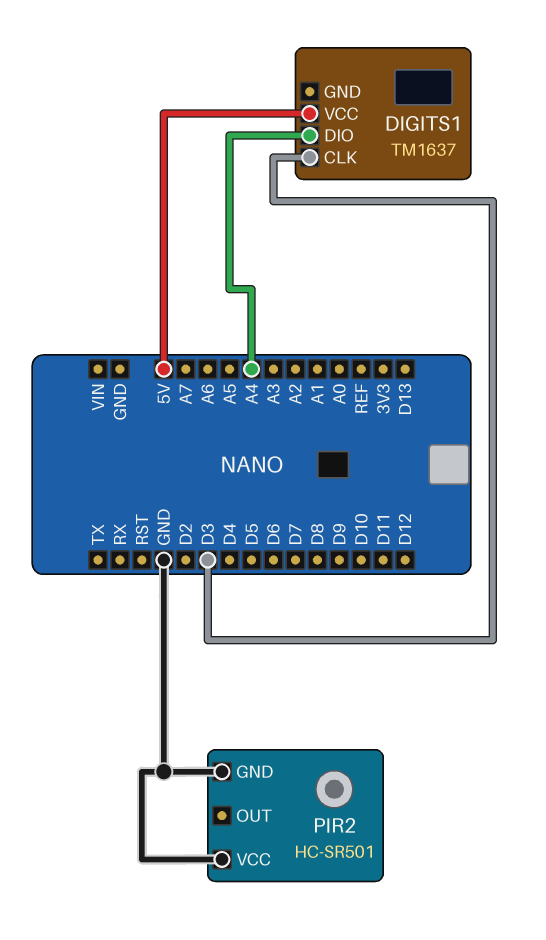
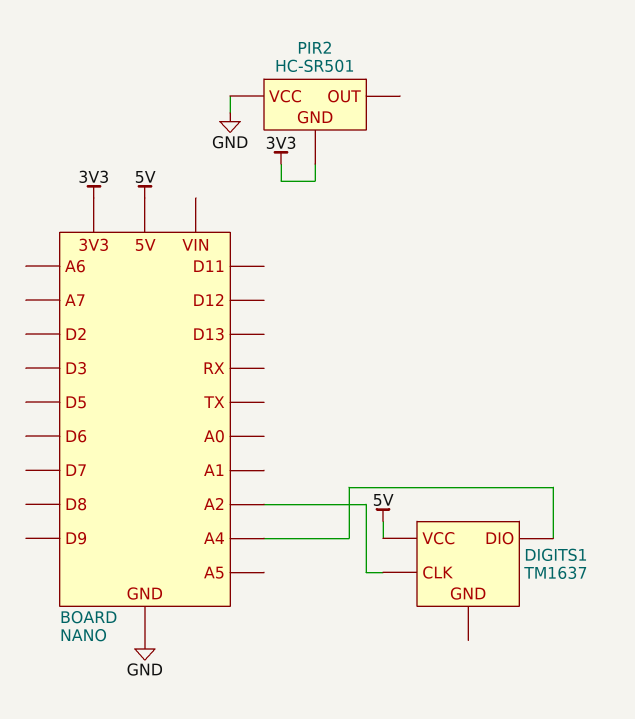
DIGITS1 pin CLK: D3 -> A2
PIR2 pin GND: GND -> 3V3

